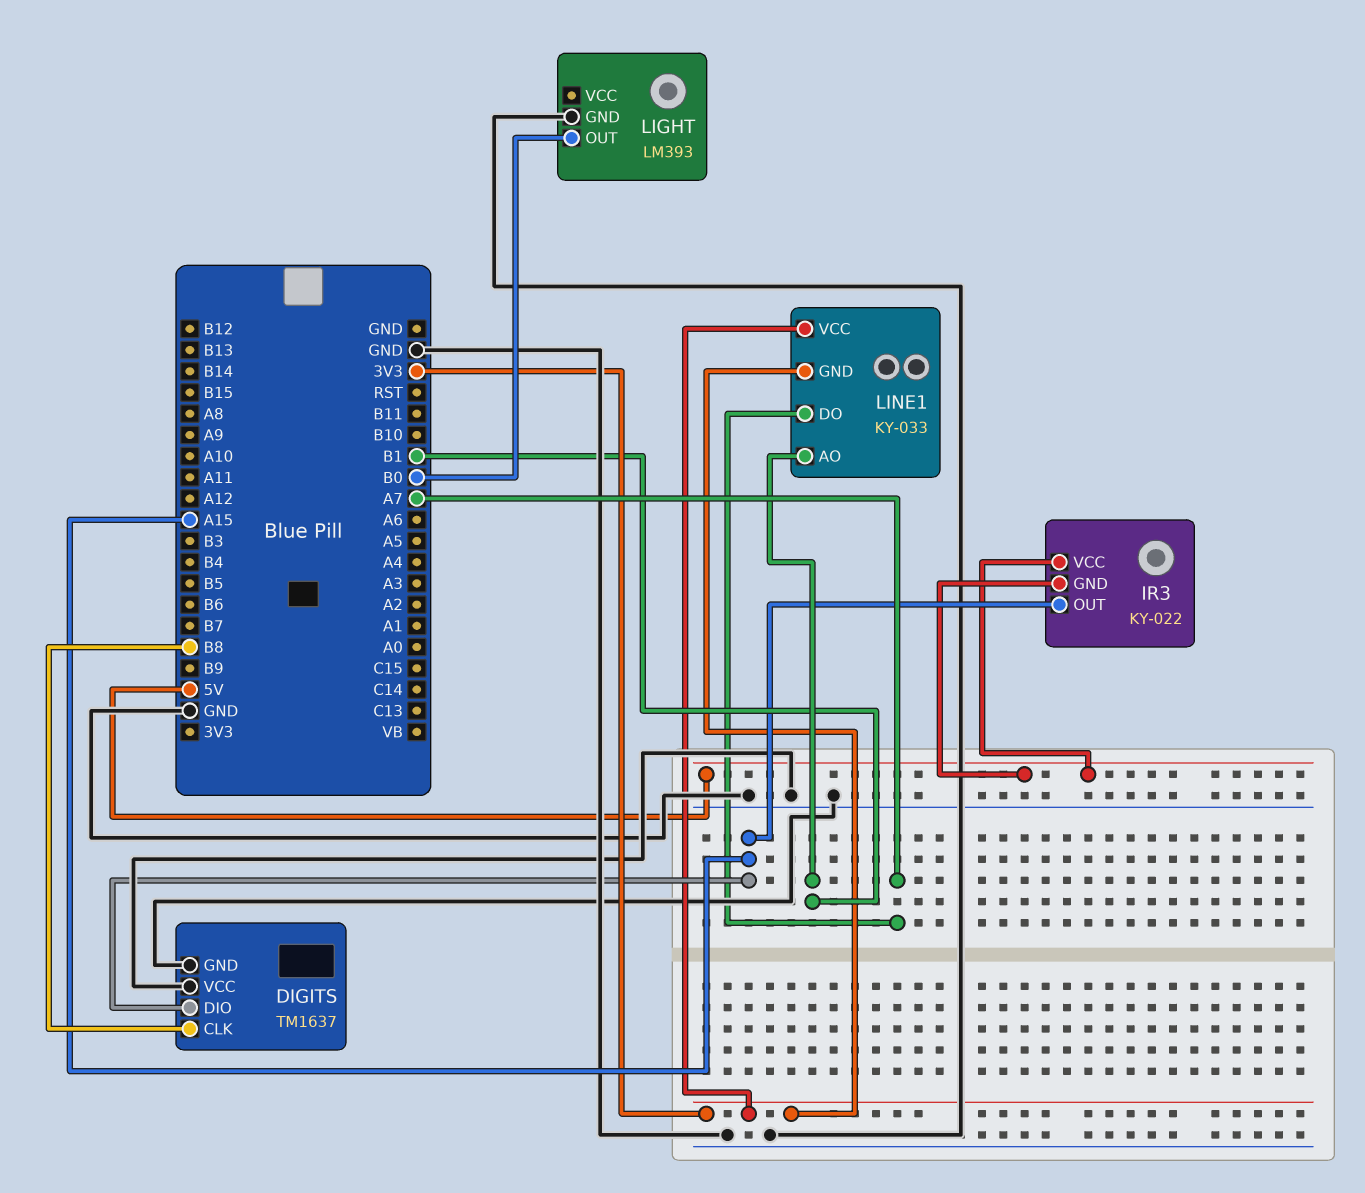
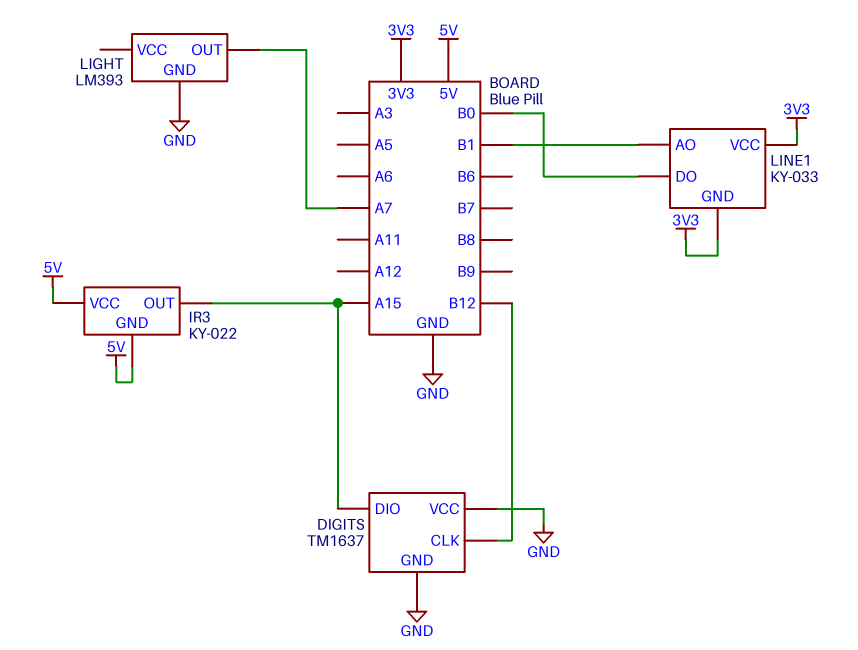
DIGITS pin CLK: B8 -> B12
LIGHT pin OUT: B0 -> A7
LINE1 pin DO: A7 -> B0

